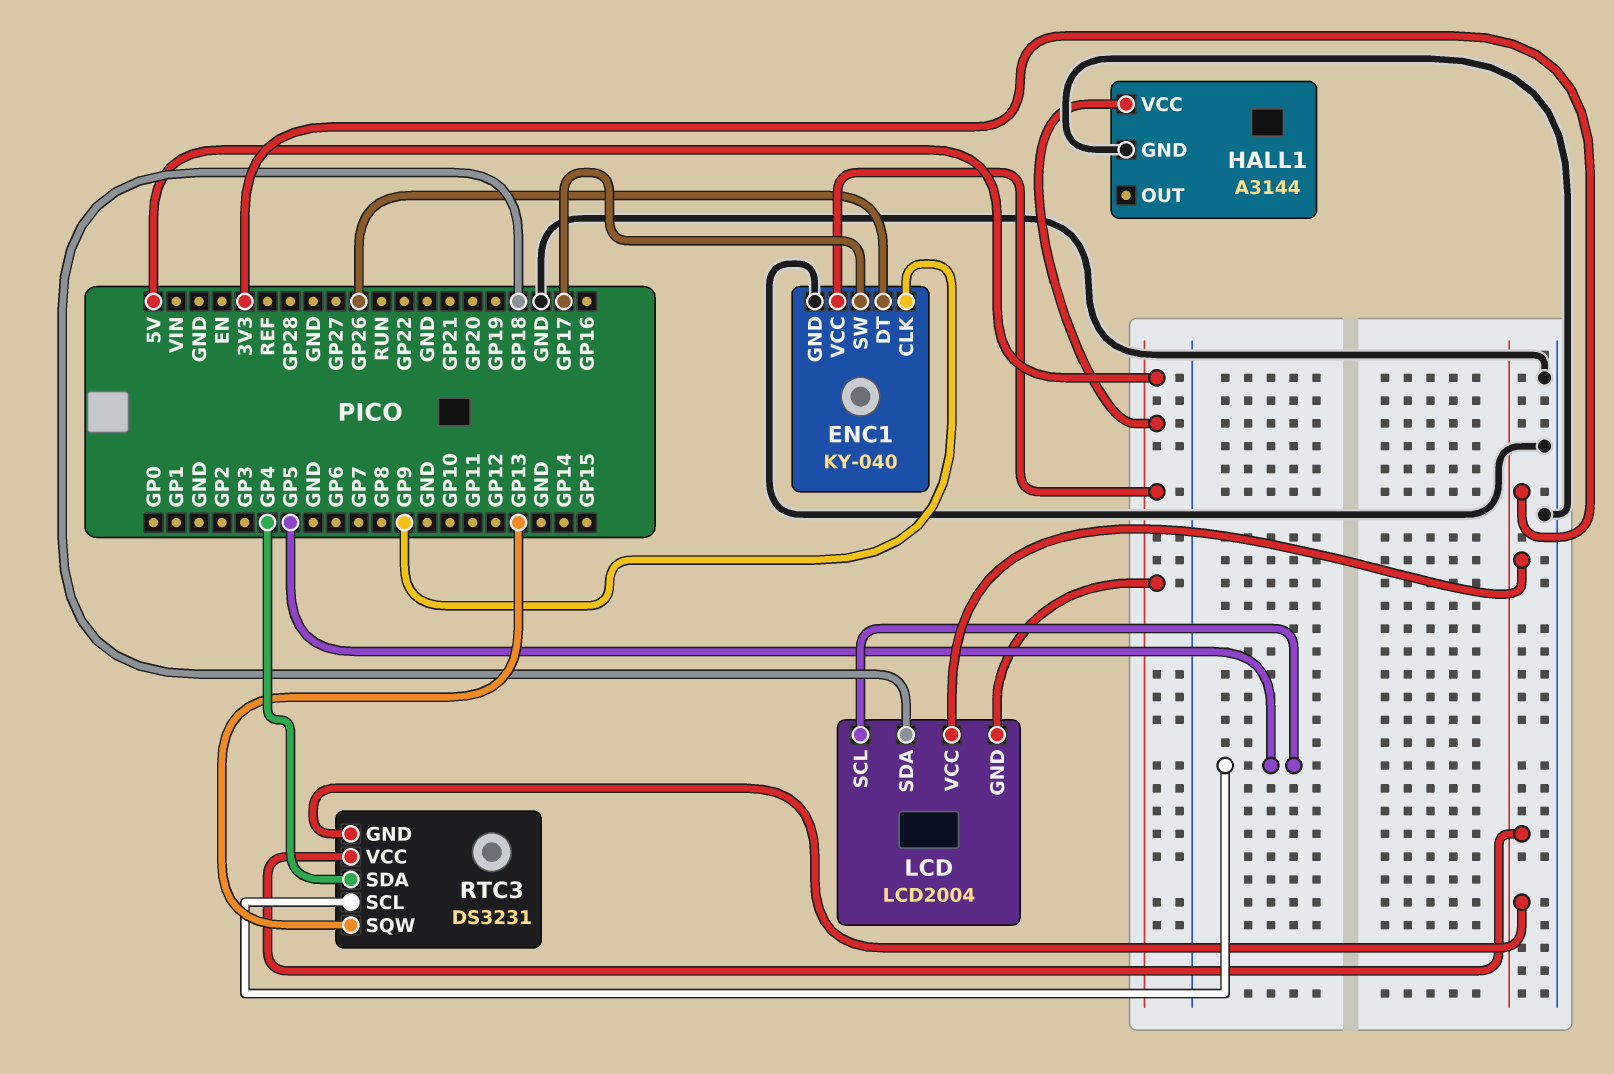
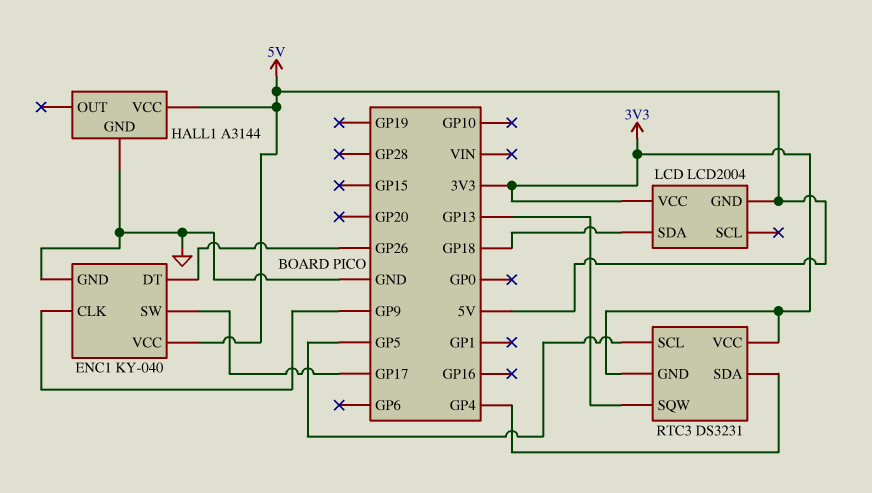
LCD pin SCL: GP5 -> none

